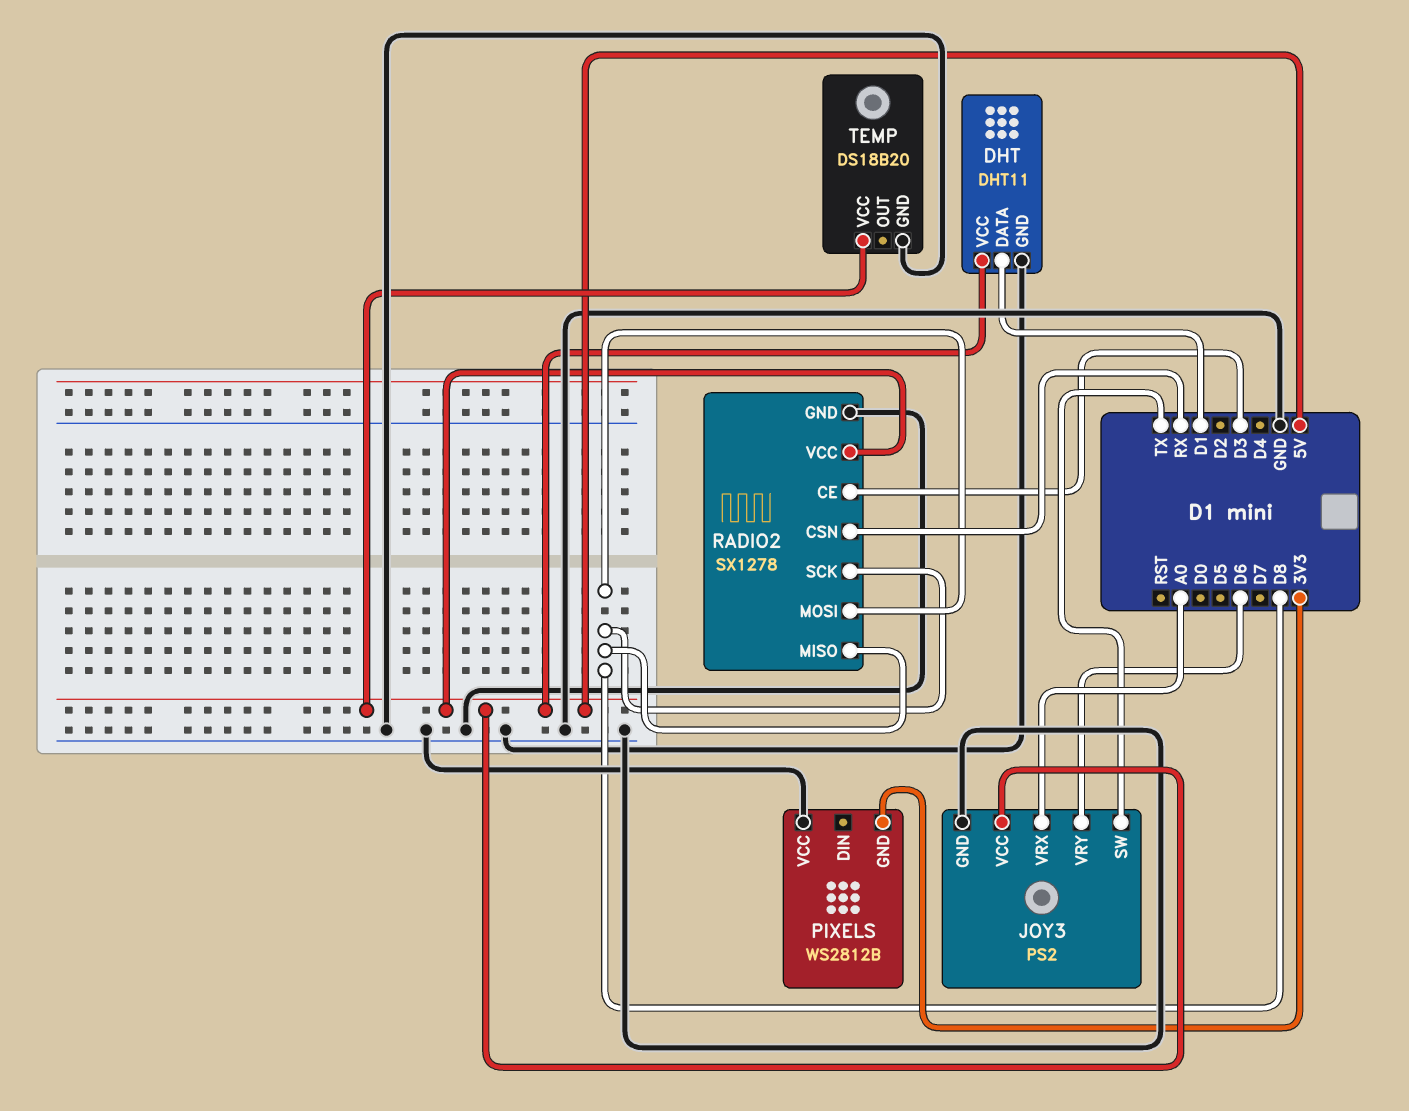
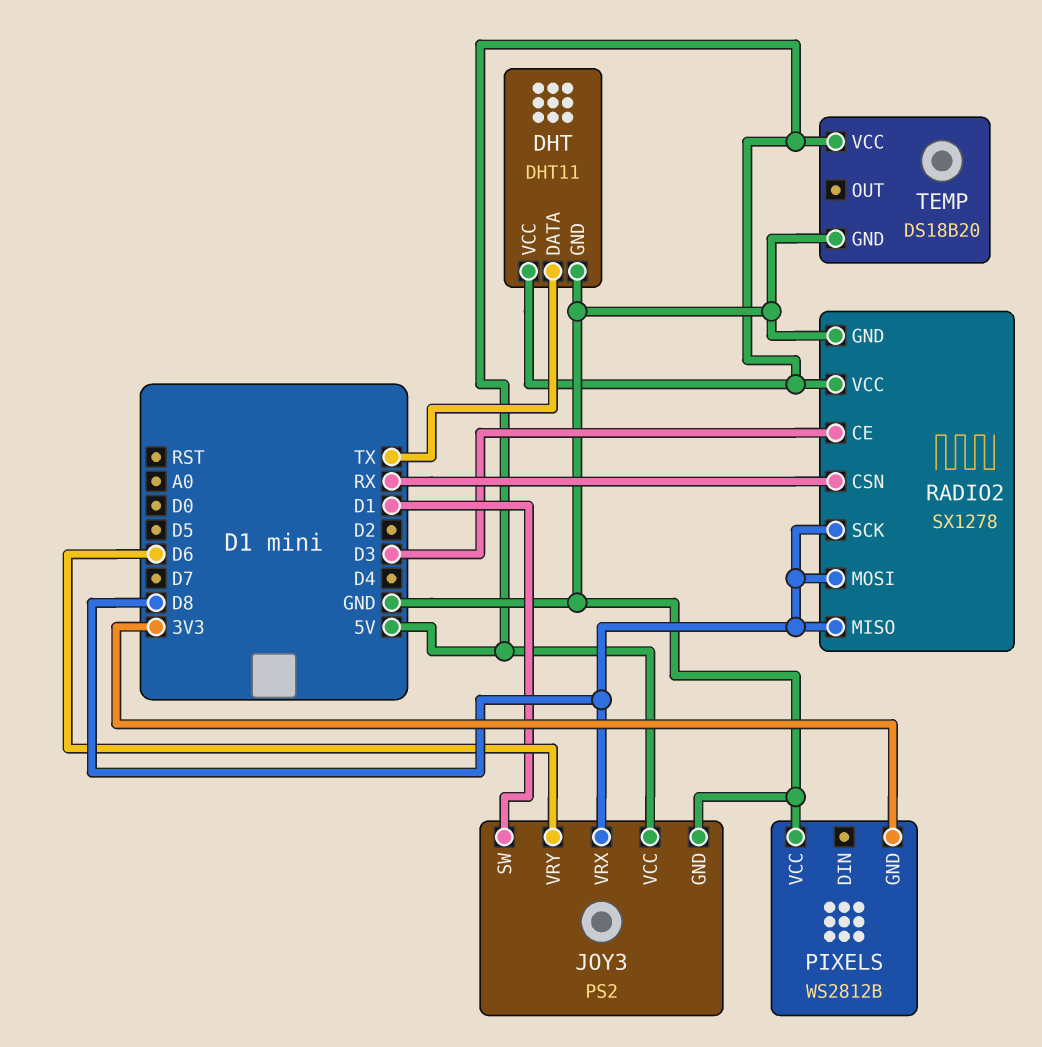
DHT pin DATA: D1 -> TX
JOY3 pin SW: TX -> D1
JOY3 pin VRX: A0 -> D8

